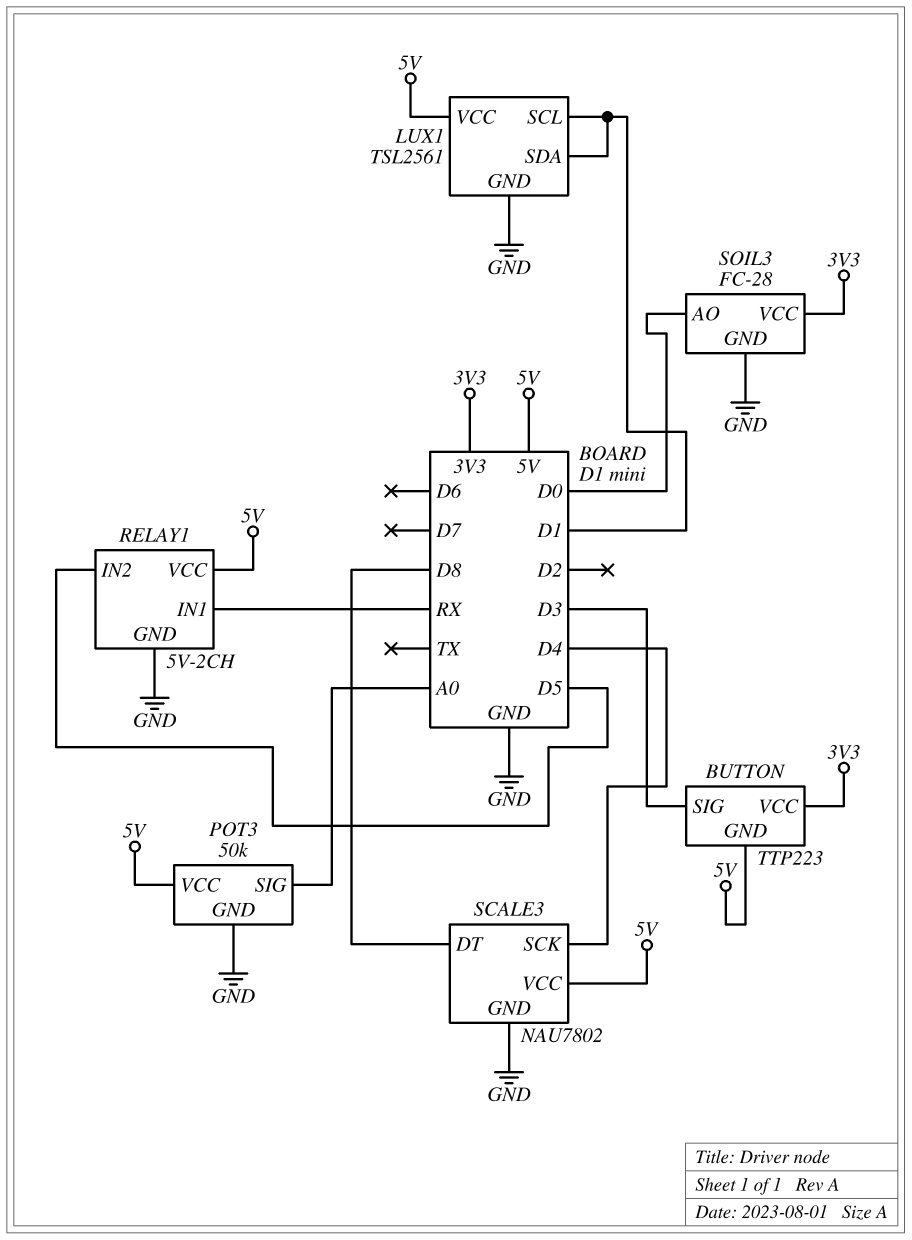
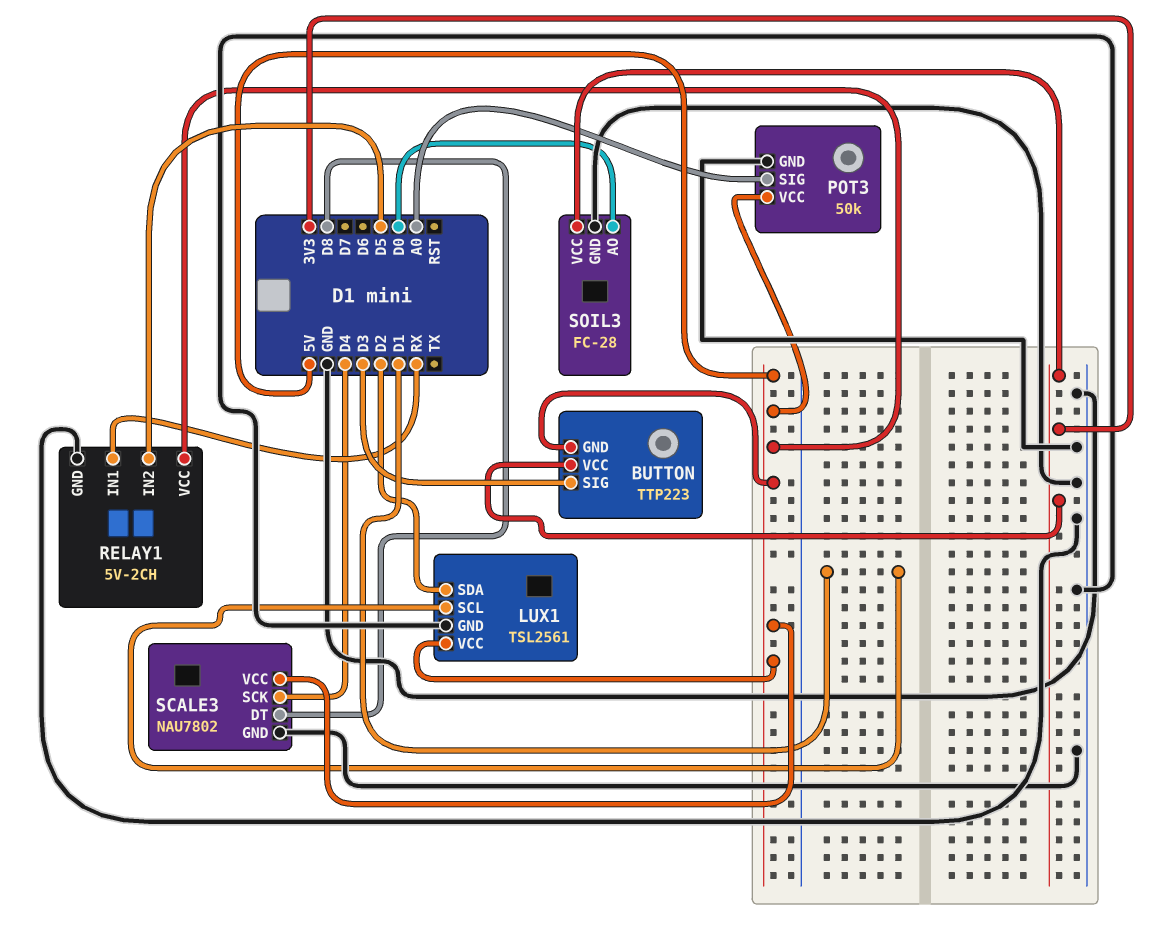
LUX1 pin SDA: D1 -> D2

